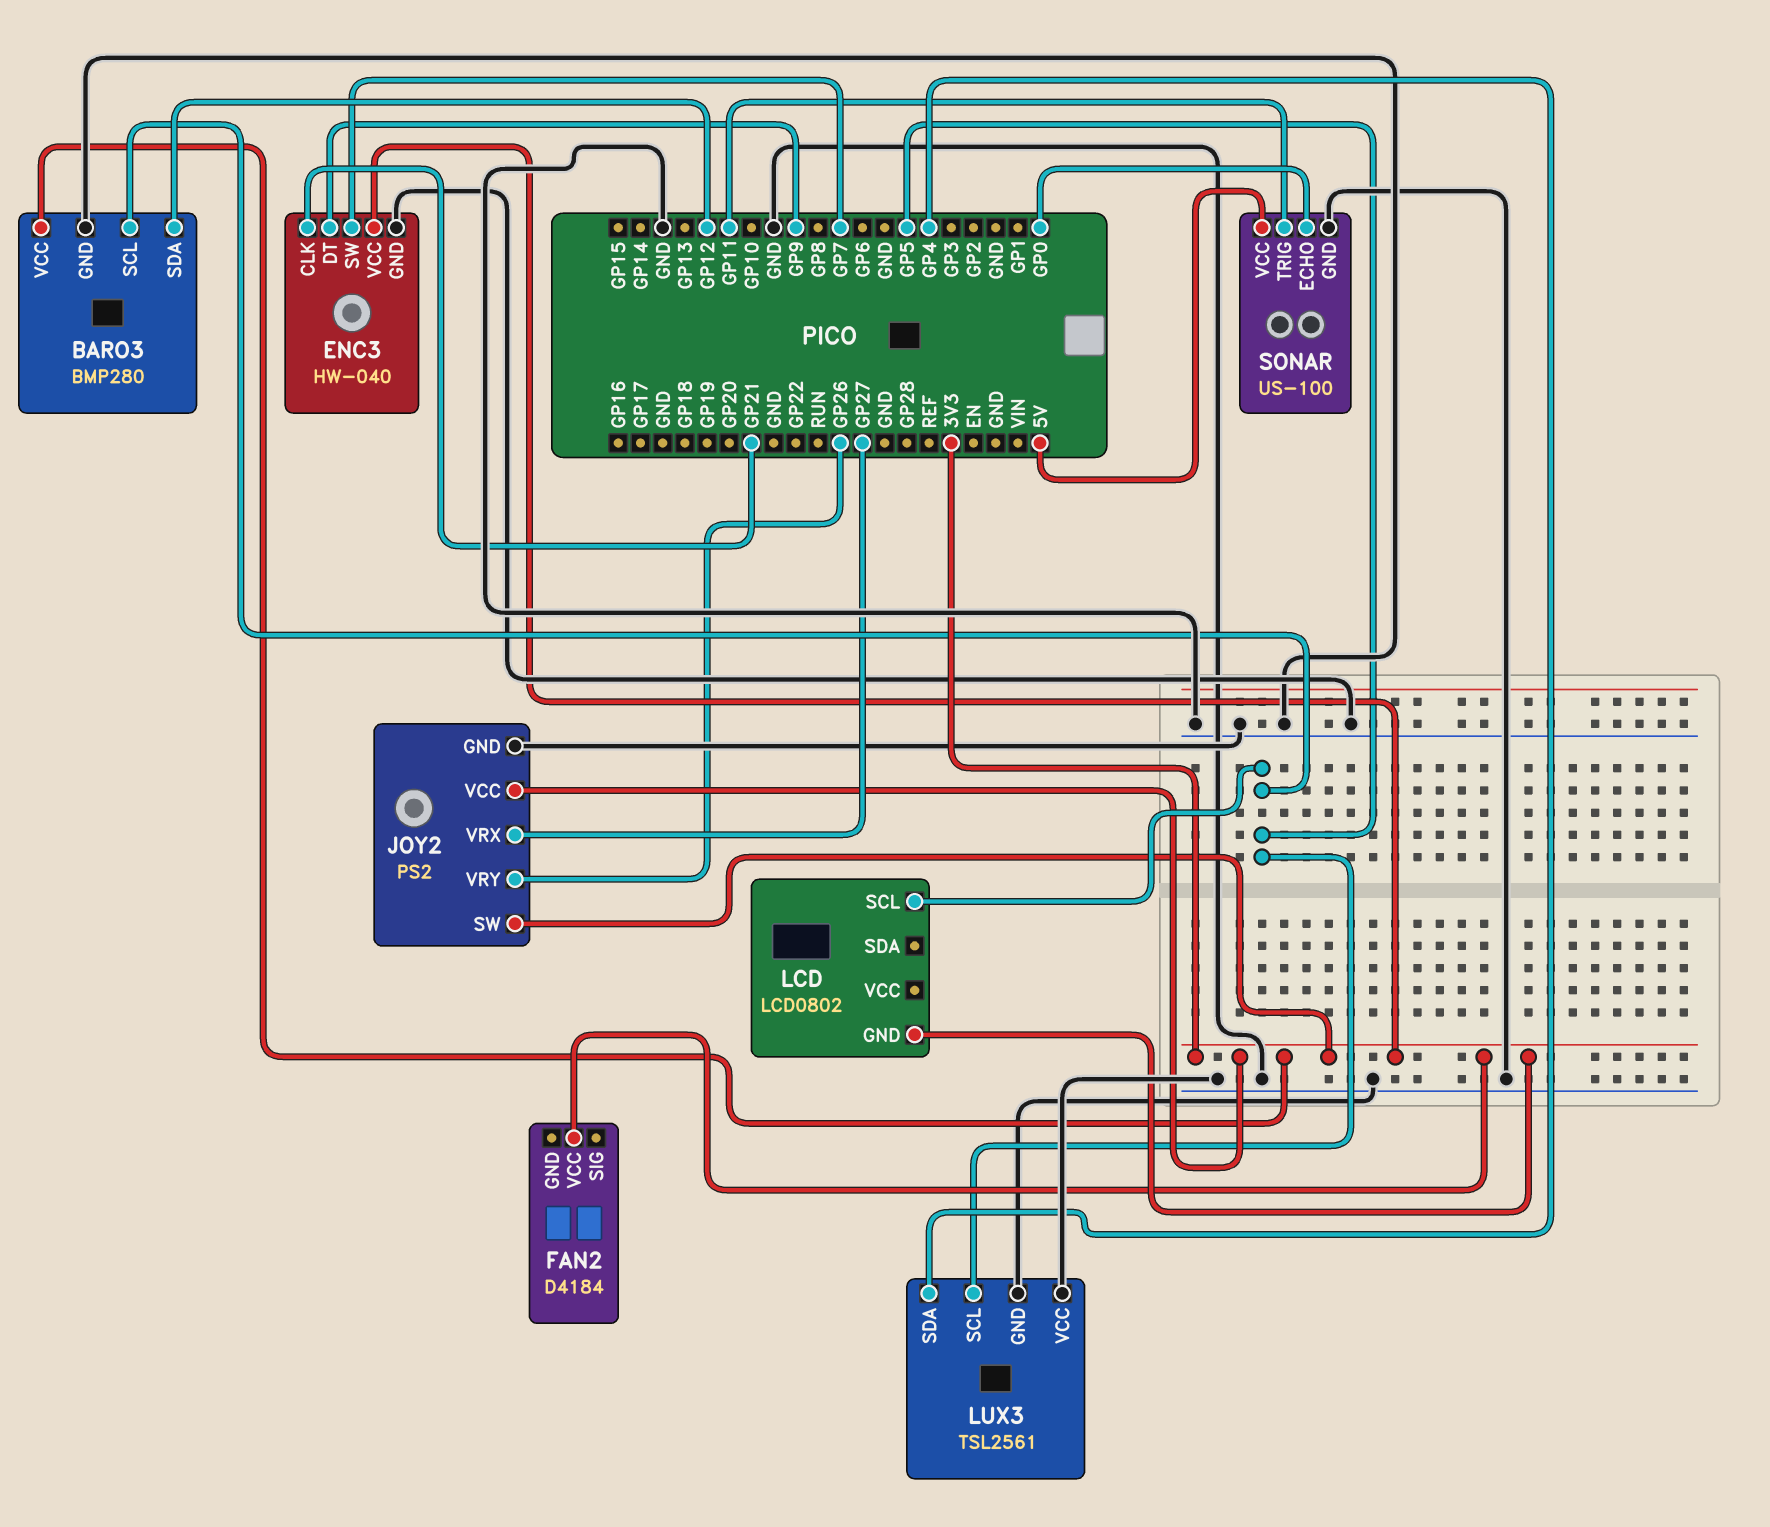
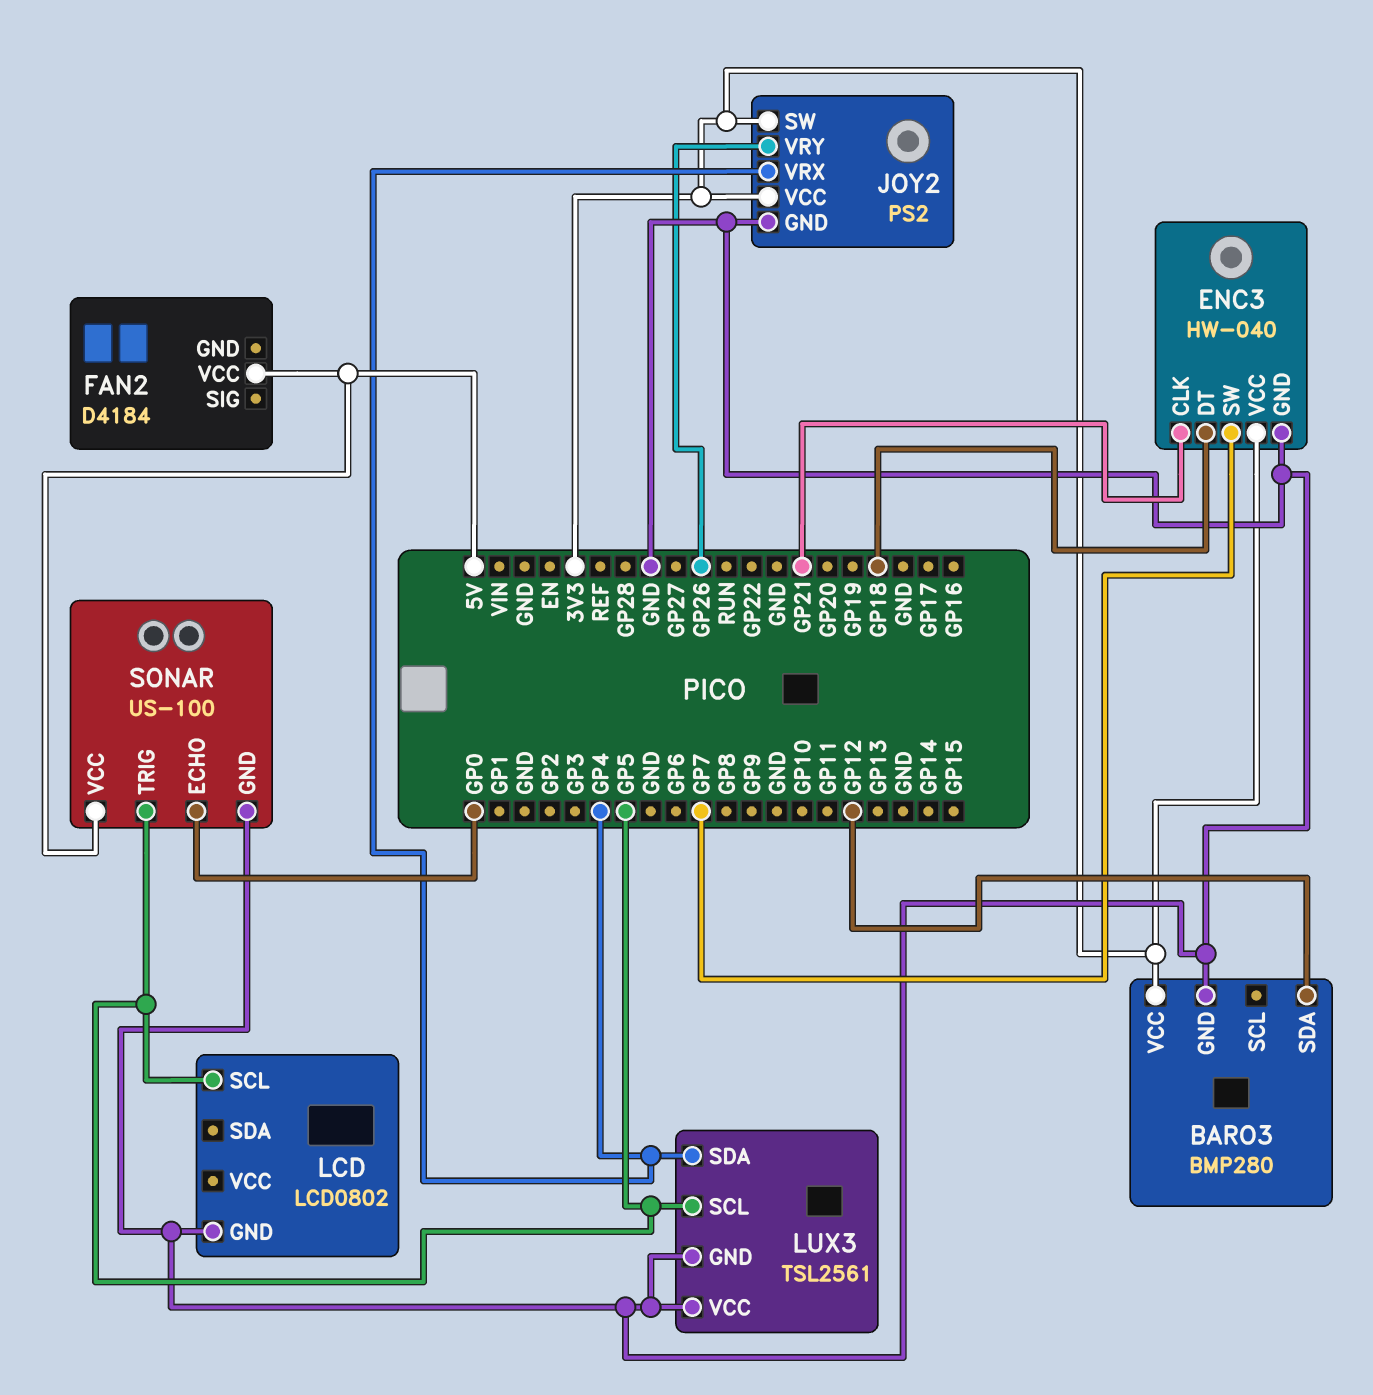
BARO3 pin SCL: GP5 -> none
ENC3 pin DT: GP9 -> GP18
FAN2 pin VCC: 3V3 -> 5V
JOY2 pin VRX: GP27 -> GP4
LCD pin GND: 3V3 -> GND
SONAR pin TRIG: GP11 -> GP5

